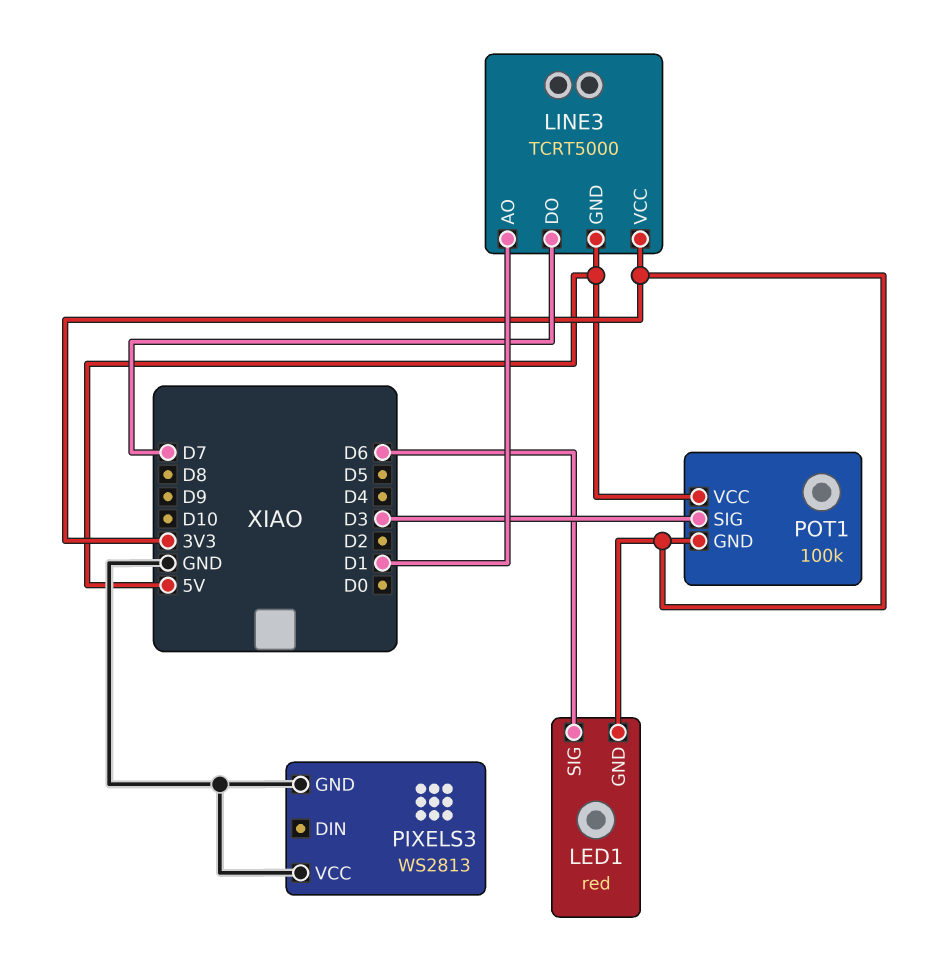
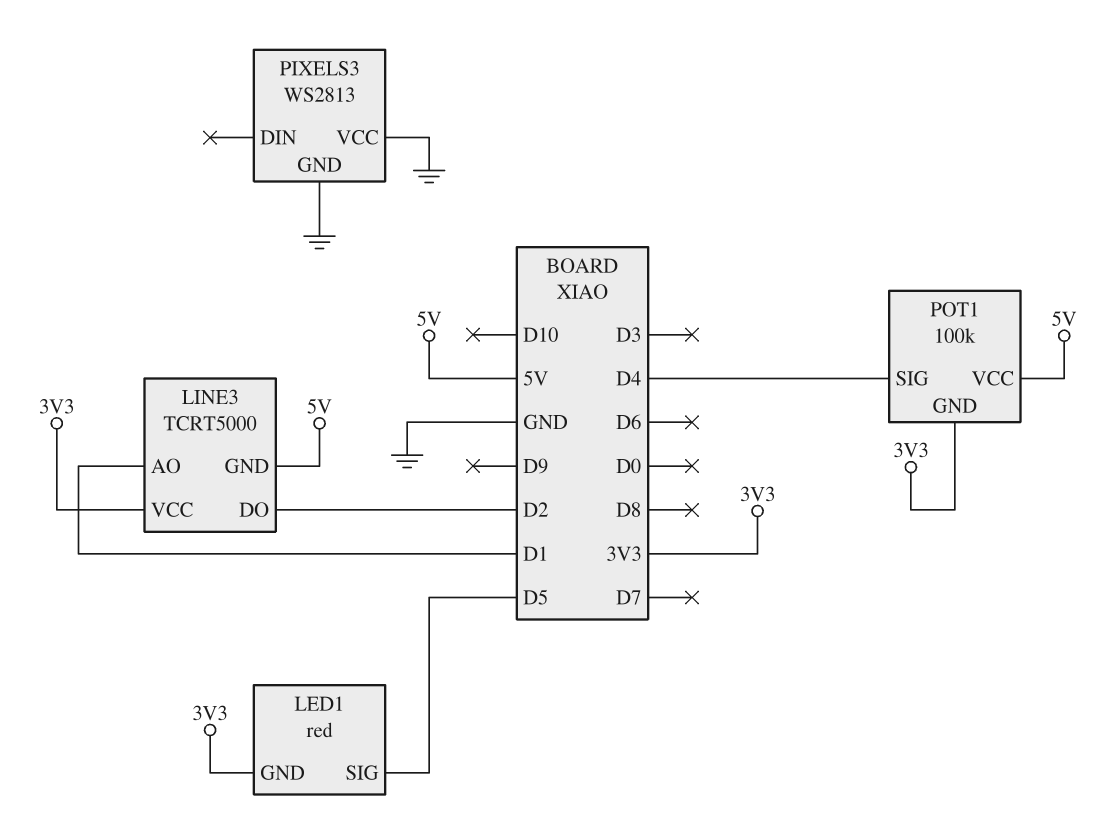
LED1 pin SIG: D6 -> D5
LINE3 pin DO: D7 -> D2
POT1 pin SIG: D3 -> D4

